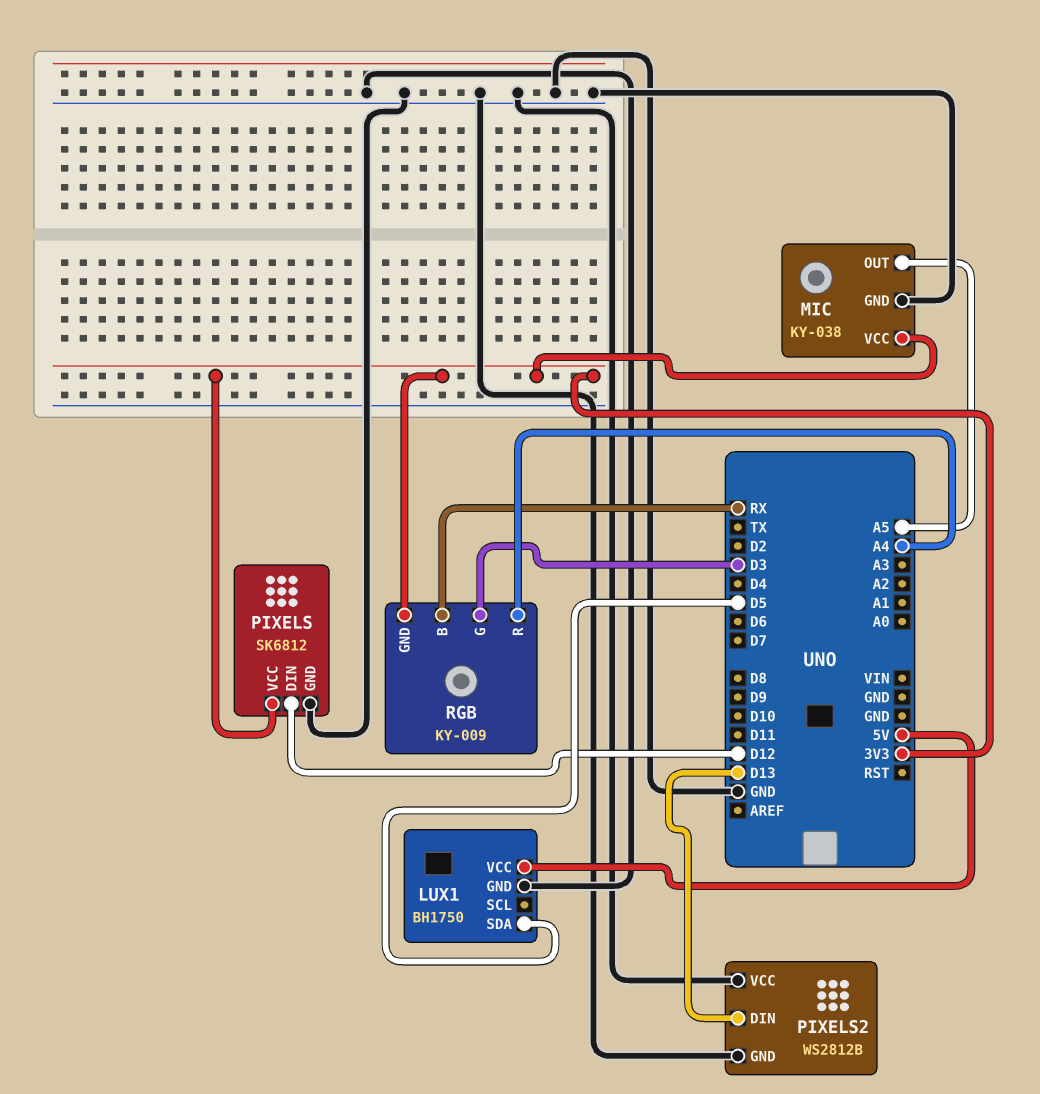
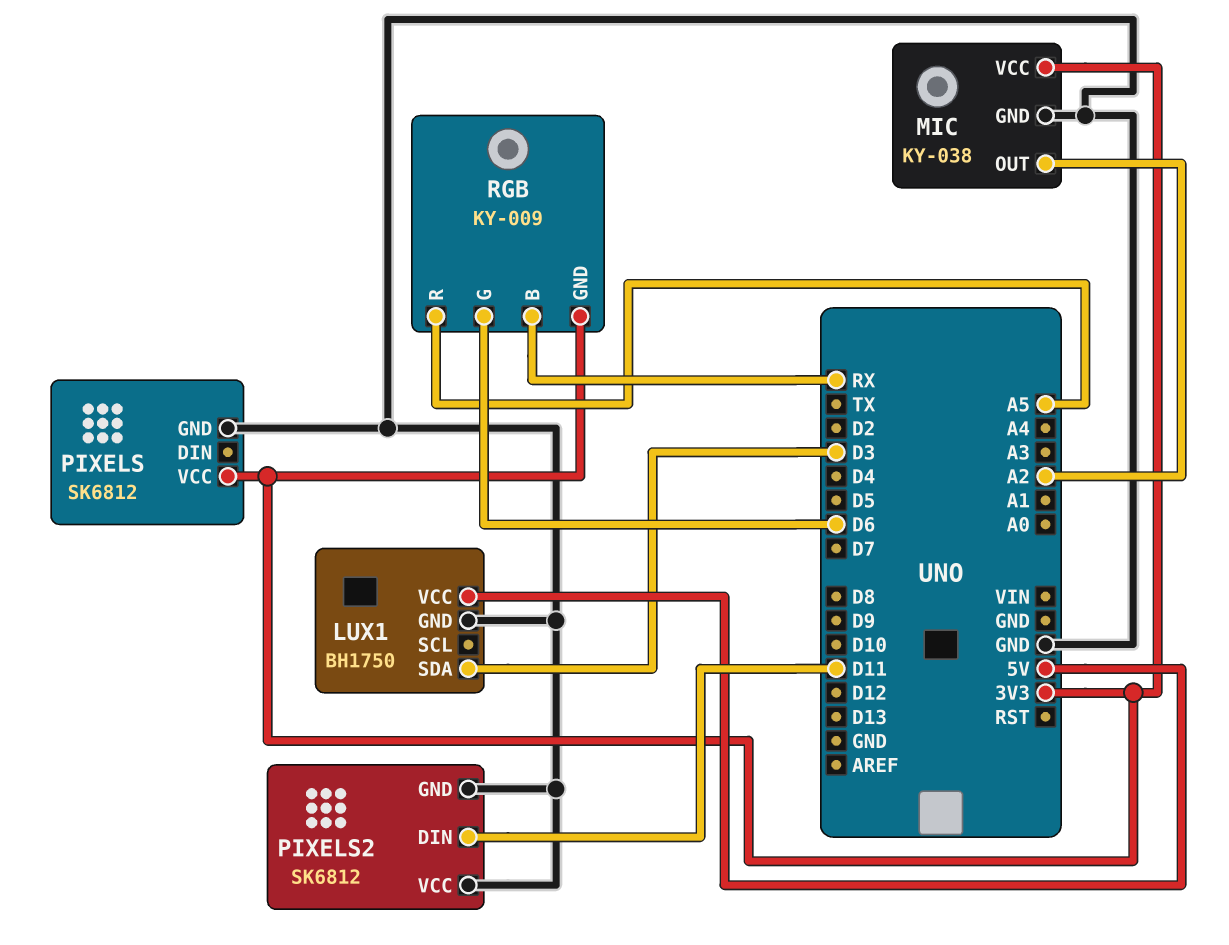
LUX1 pin SDA: D5 -> D3
MIC pin OUT: A5 -> A2
PIXELS pin DIN: D12 -> none
PIXELS2: WS2812B -> SK6812
PIXELS2 pin DIN: D13 -> D11
RGB pin G: D3 -> D6
RGB pin R: A4 -> A5

